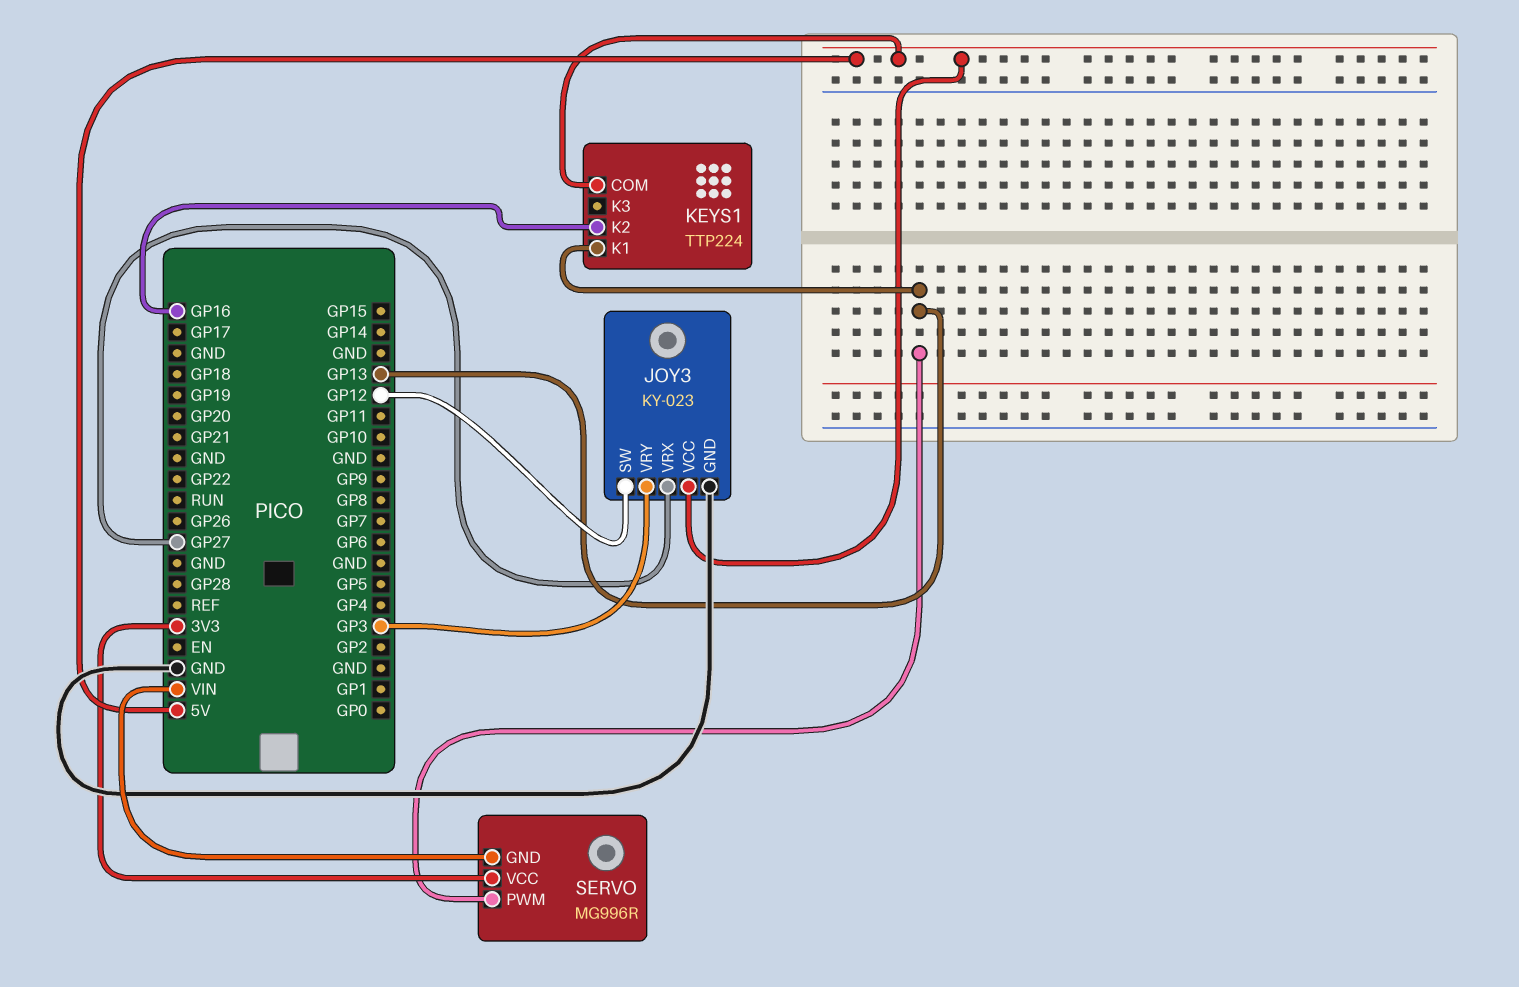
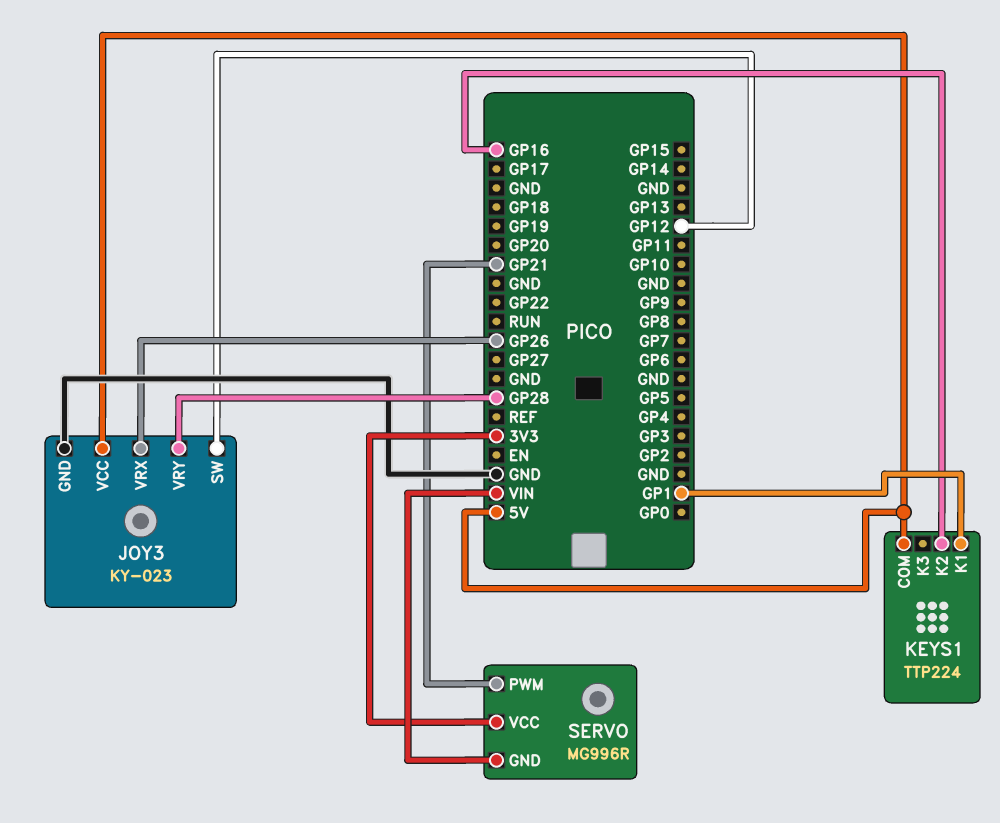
JOY3 pin VRX: GP27 -> GP26
JOY3 pin VRY: GP3 -> GP28
KEYS1 pin K1: GP13 -> GP1
SERVO pin PWM: GP13 -> GP21

